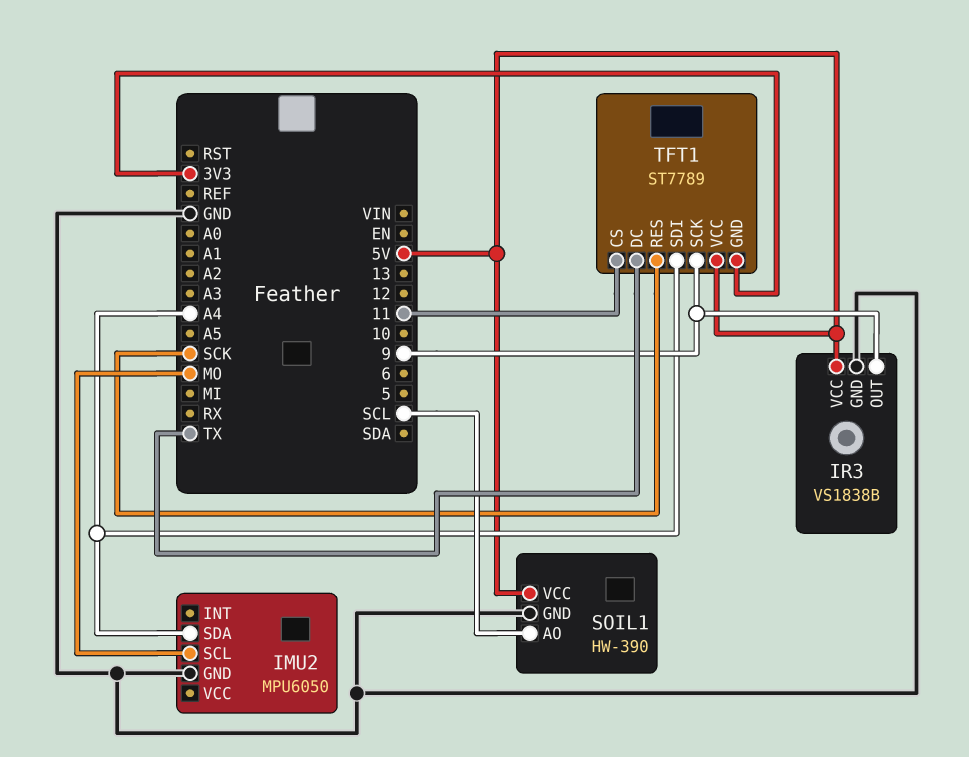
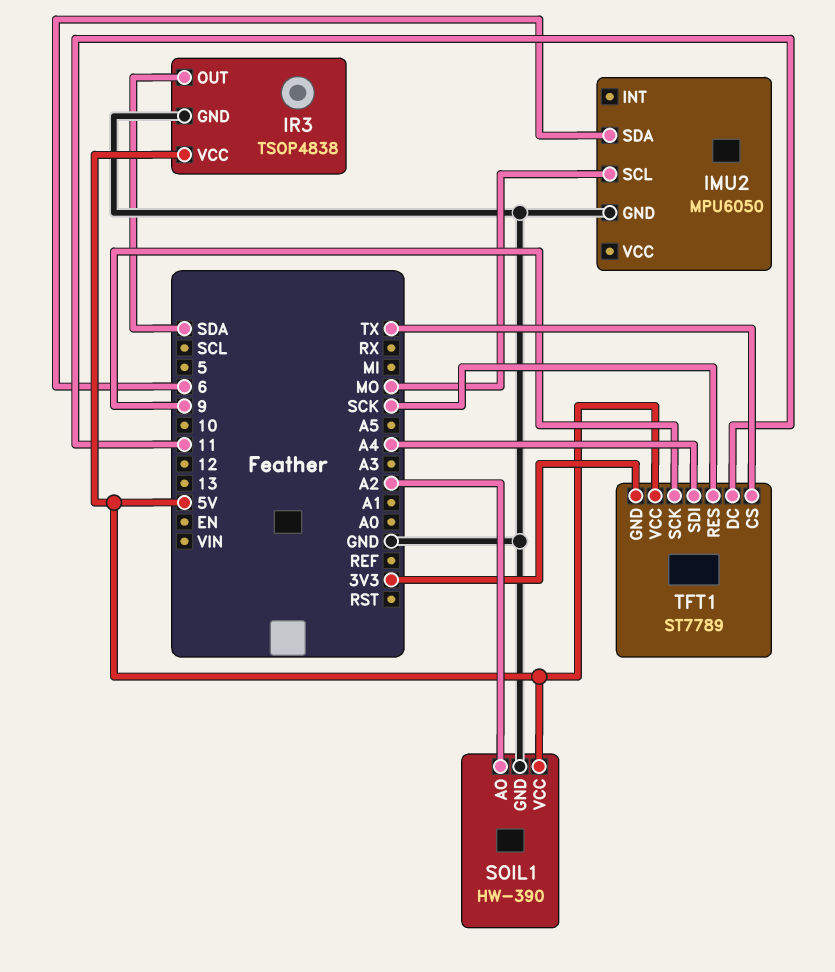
IMU2 pin SDA: A4 -> 6
IR3: VS1838B -> TSOP4838
IR3 pin OUT: 9 -> SDA
SOIL1 pin AO: SCL -> A2
TFT1 pin CS: 11 -> TX
TFT1 pin DC: TX -> 11

